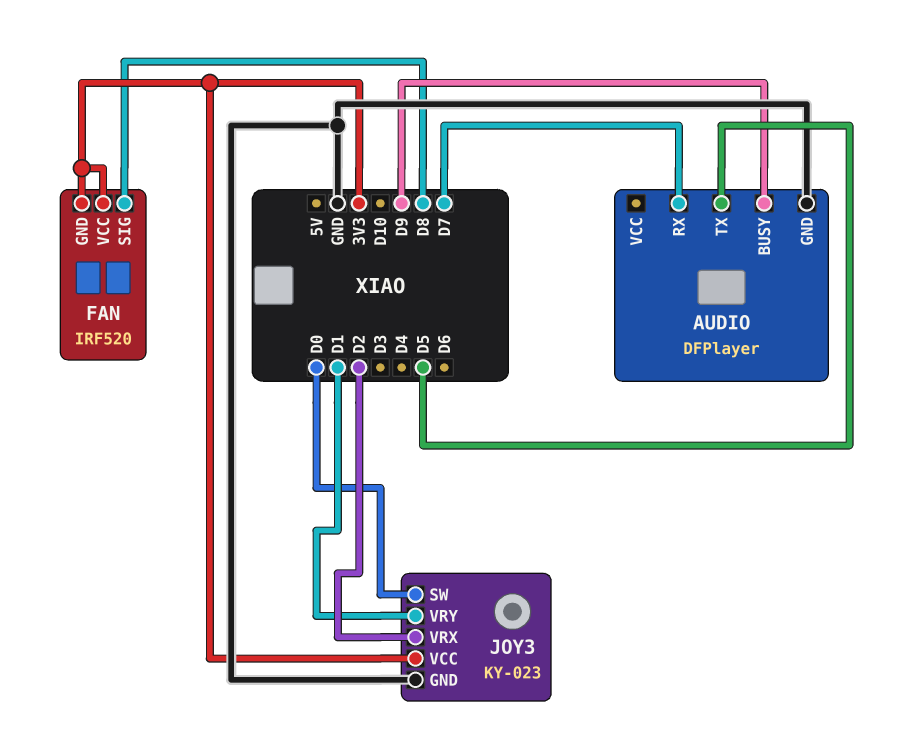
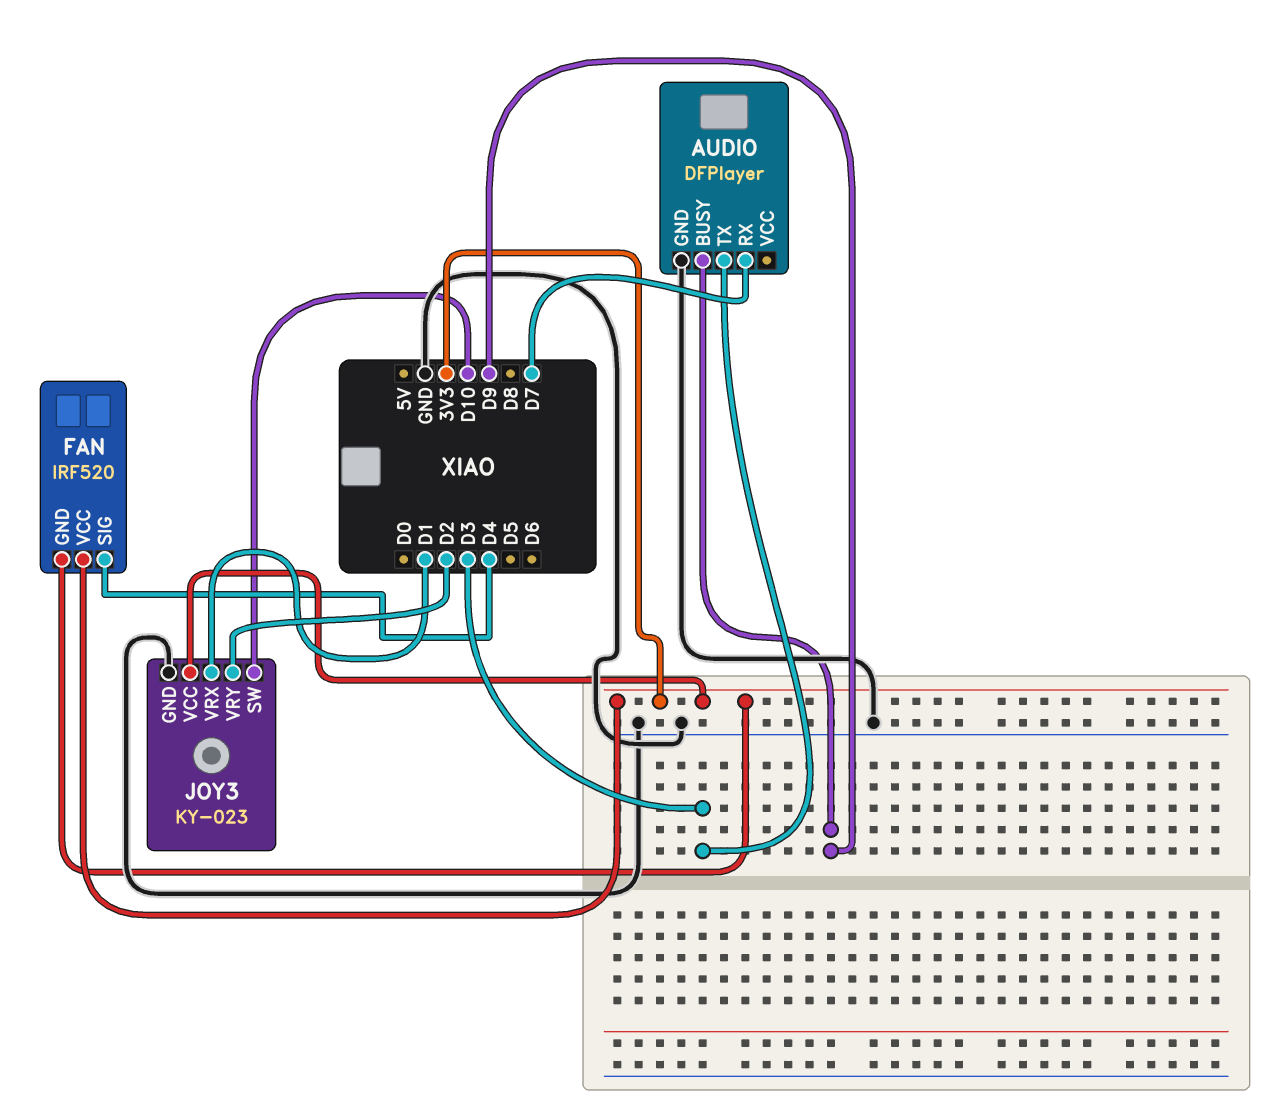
AUDIO pin TX: D5 -> D3
FAN pin SIG: D8 -> D4
JOY3 pin SW: D0 -> D10
JOY3 pin VRX: D2 -> D1
JOY3 pin VRY: D1 -> D2

